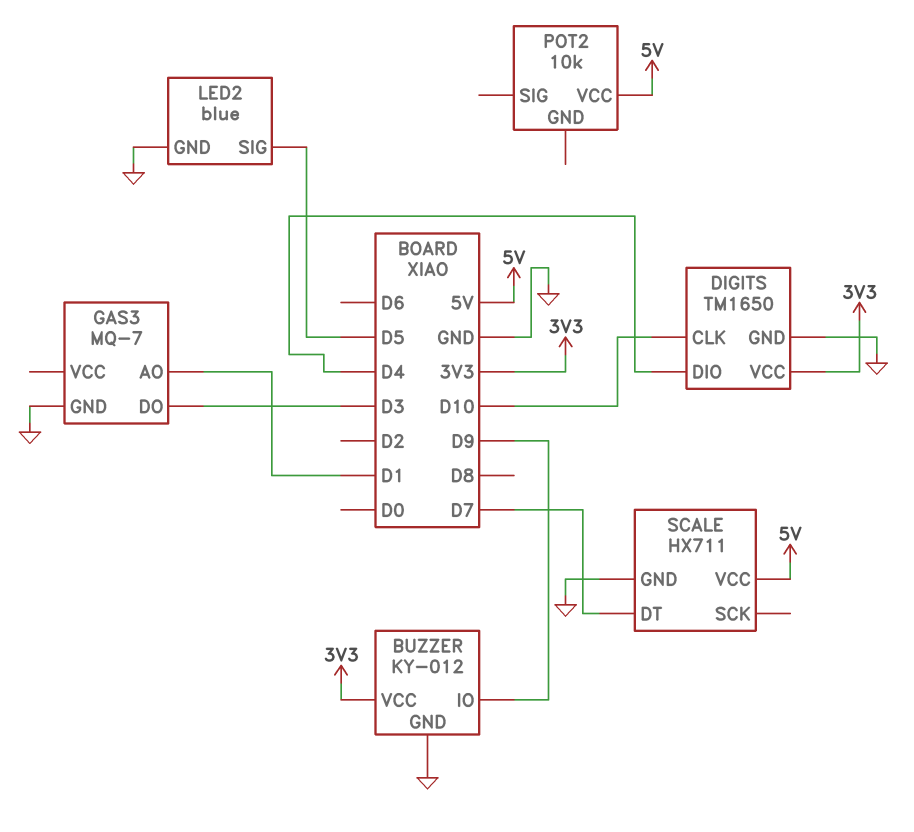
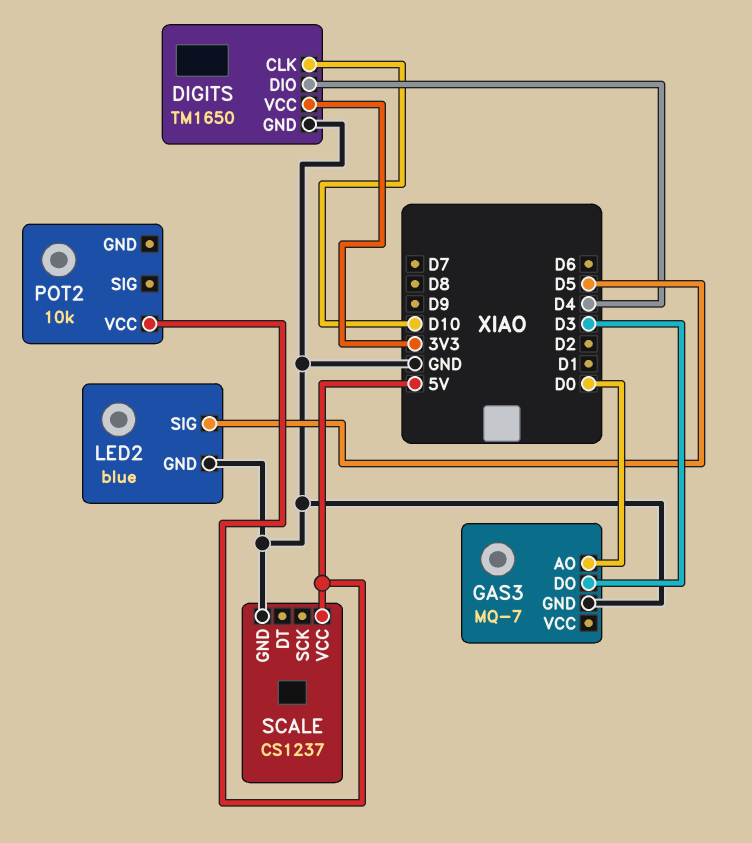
BUZZER: KY-012 -> none
BUZZER pin GND: GND -> none
BUZZER pin IO: D9 -> none
BUZZER pin VCC: 3V3 -> none
GAS3 pin AO: D1 -> D0
SCALE: HX711 -> CS1237
SCALE pin DT: D7 -> none

